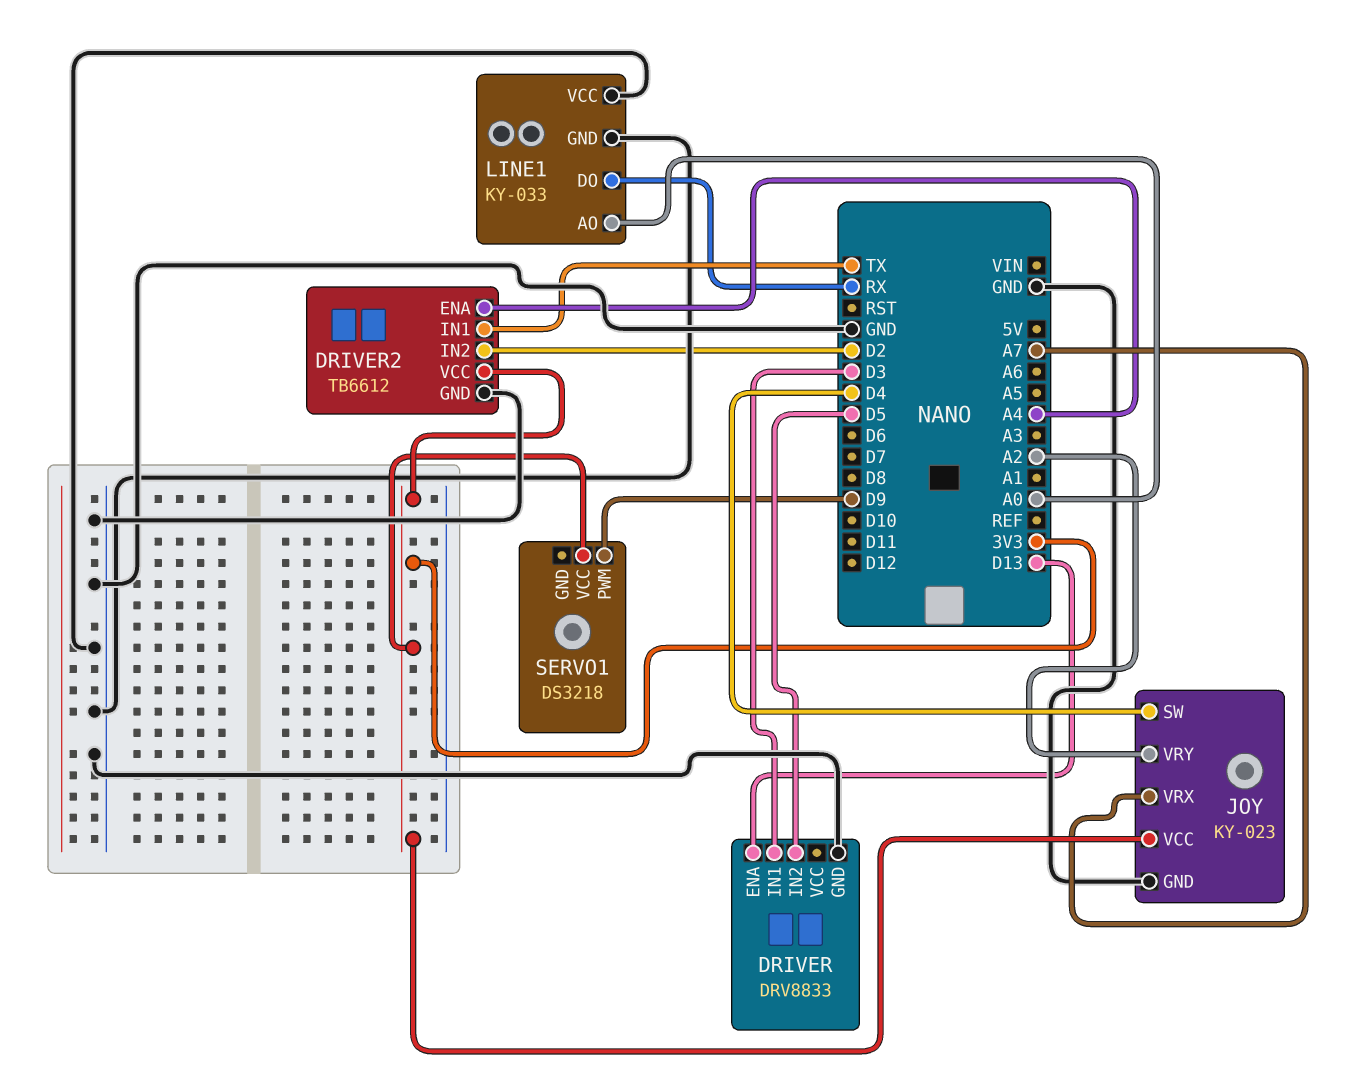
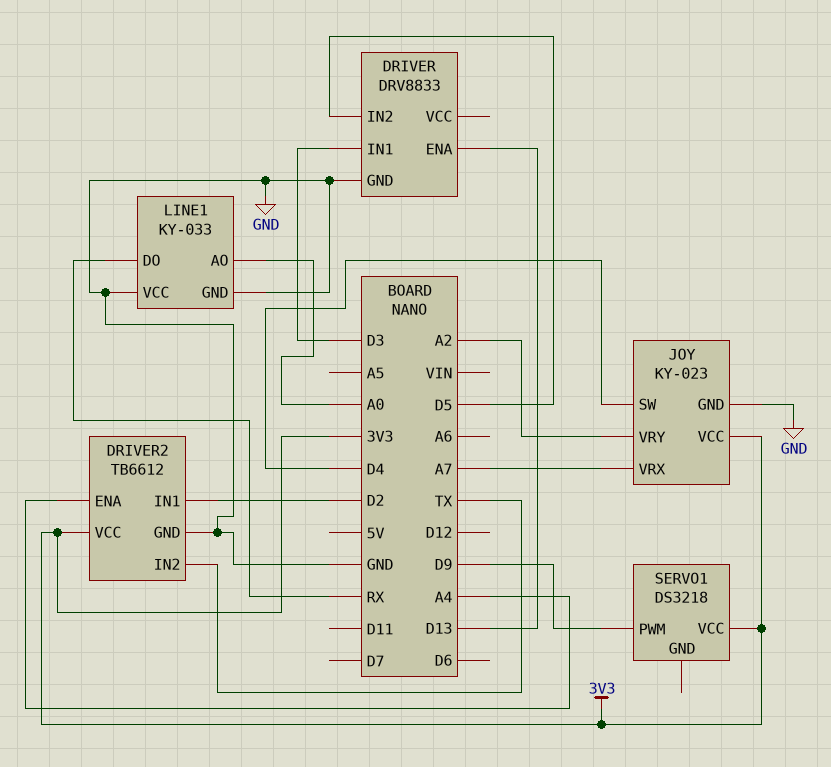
DRIVER2 pin IN1: TX -> D2
DRIVER2 pin IN2: D2 -> TX

